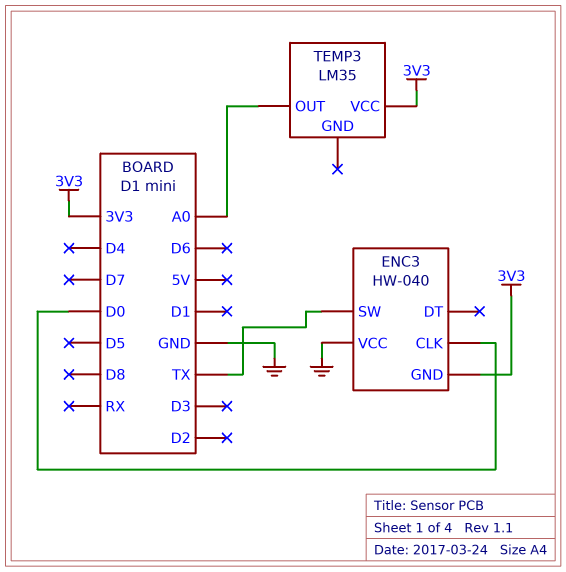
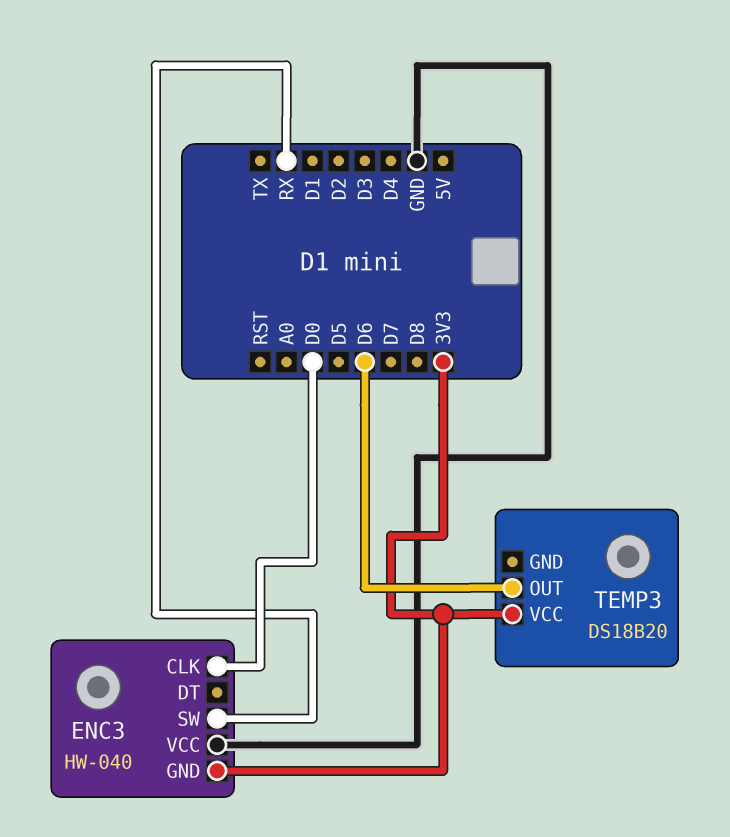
ENC3 pin SW: TX -> RX
TEMP3: LM35 -> DS18B20
TEMP3 pin OUT: A0 -> D6

